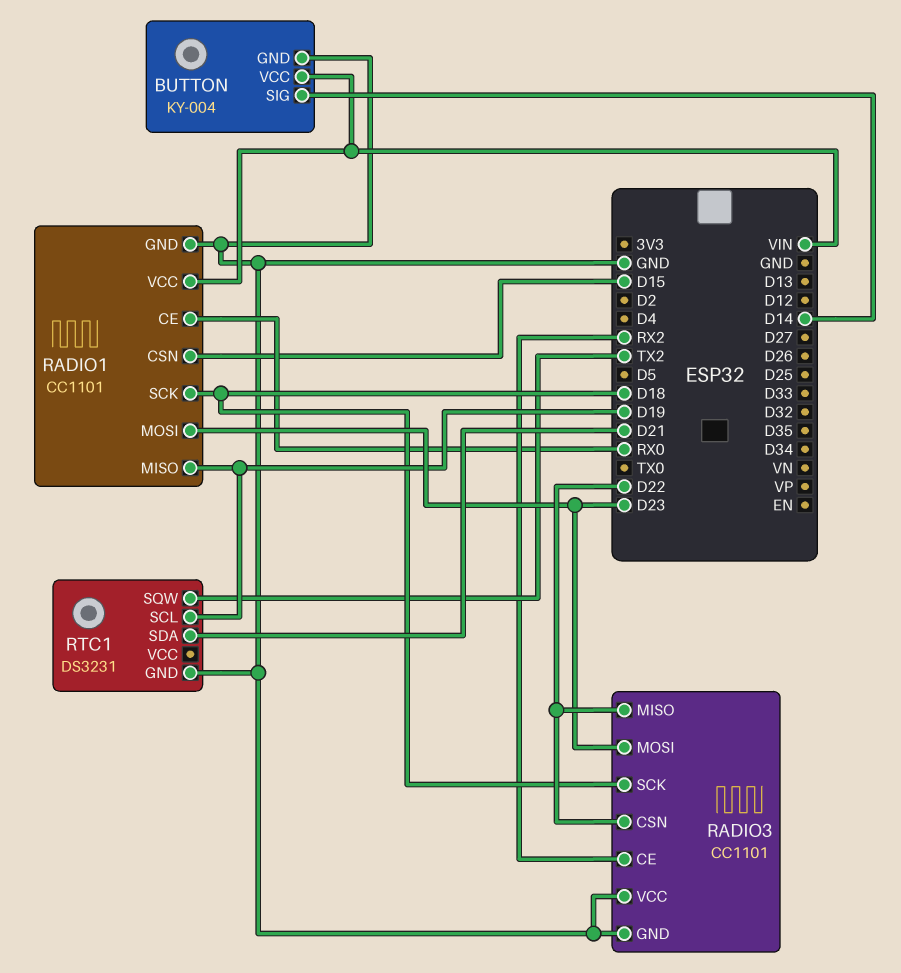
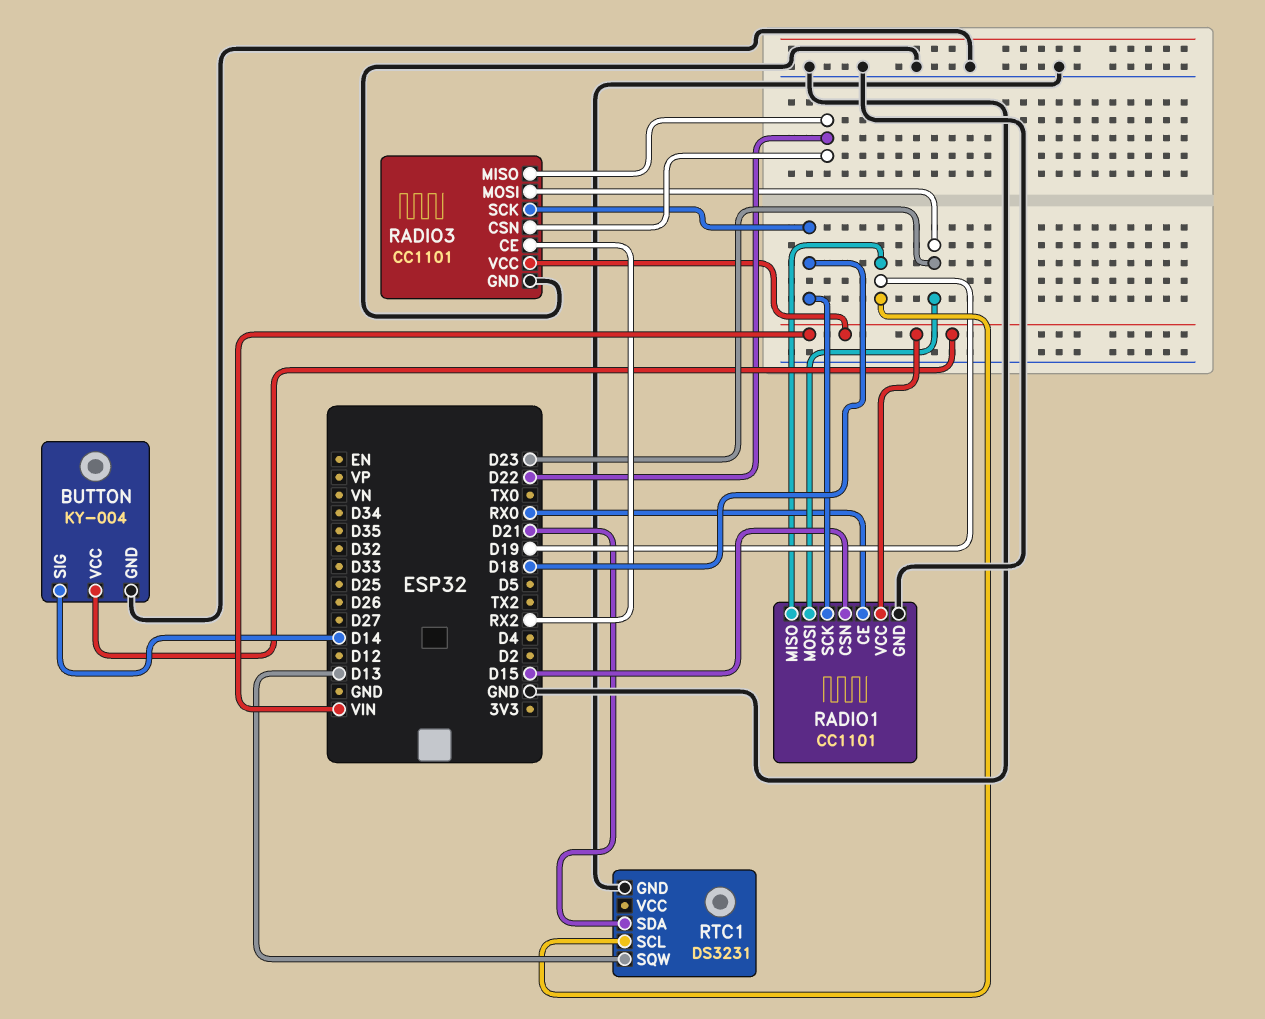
RADIO3 pin VCC: GND -> VIN
RTC1 pin SQW: TX2 -> D13

